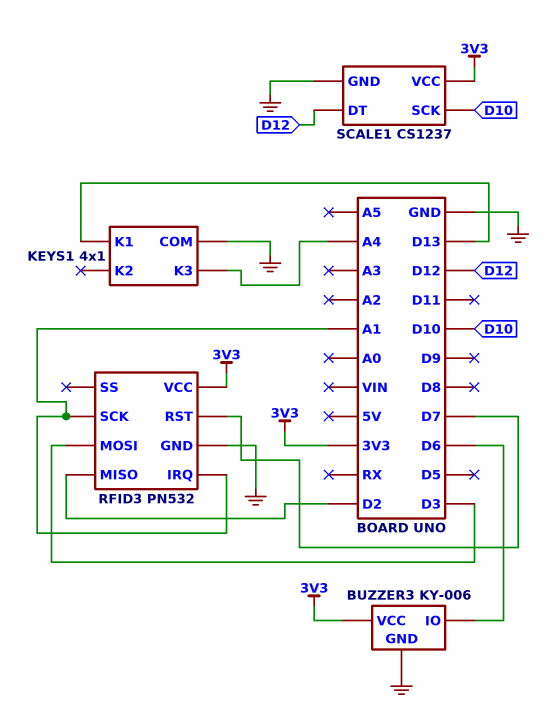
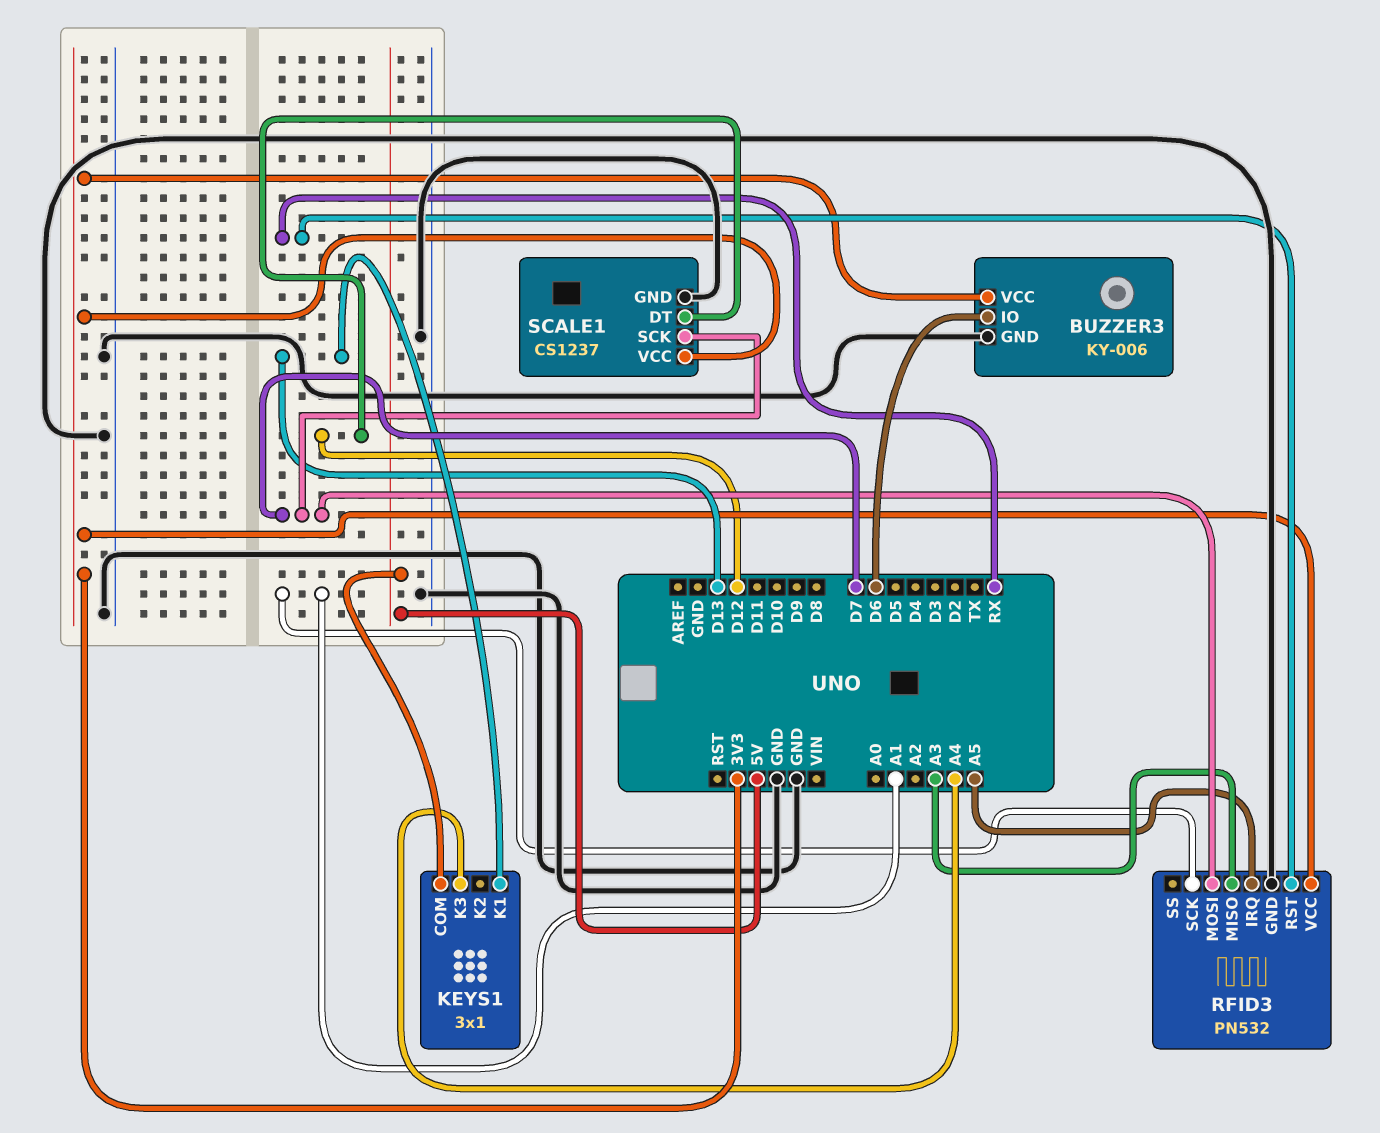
KEYS1: 4x1 -> 3x1
KEYS1 pin COM: GND -> 5V
RFID3 pin IRQ: A1 -> A5
RFID3 pin MISO: D2 -> A3
RFID3 pin MOSI: D3 -> D7
RFID3 pin RST: D7 -> RX
SCALE1 pin SCK: D10 -> D7

